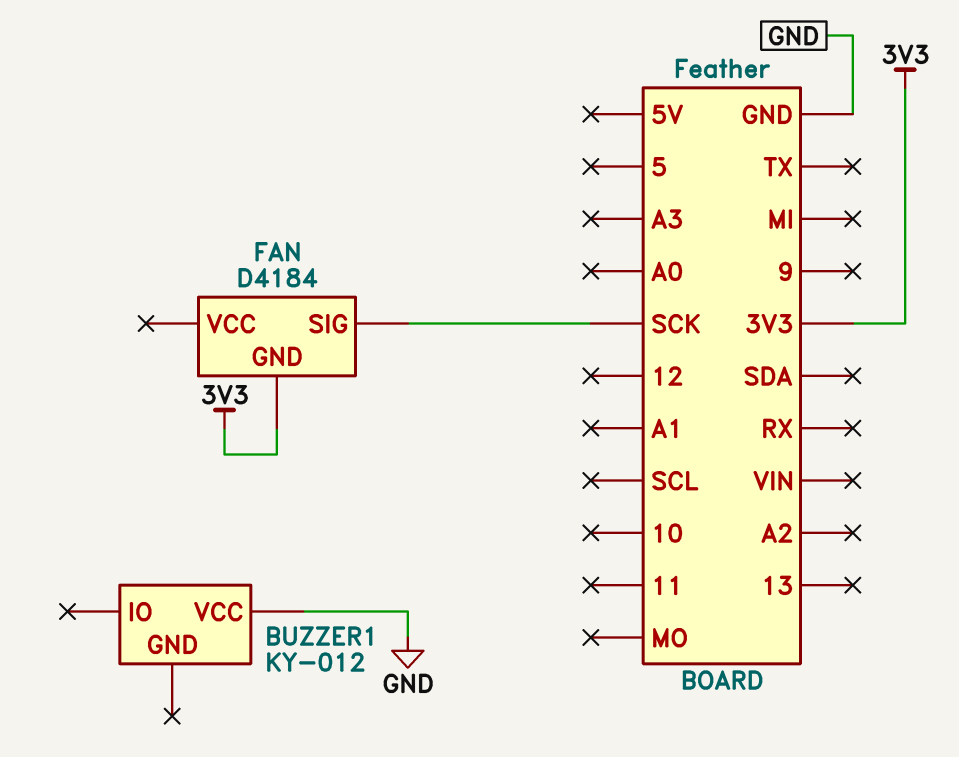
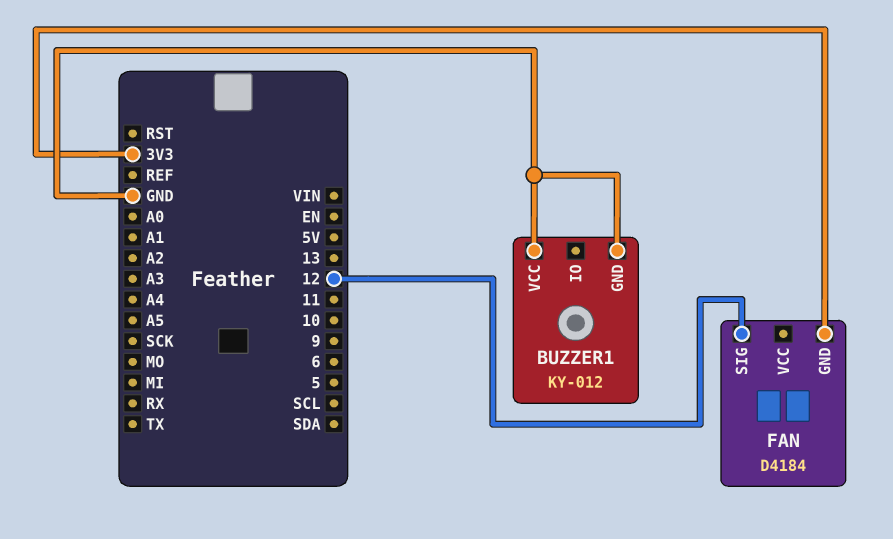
BUZZER1 pin GND: none -> GND
FAN pin SIG: SCK -> 12

